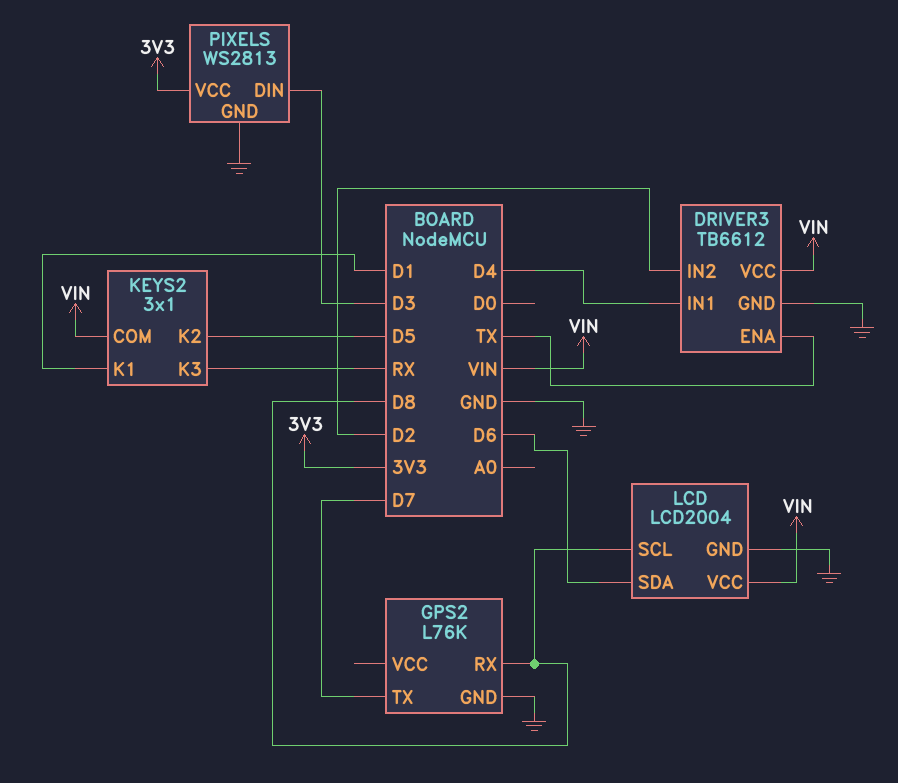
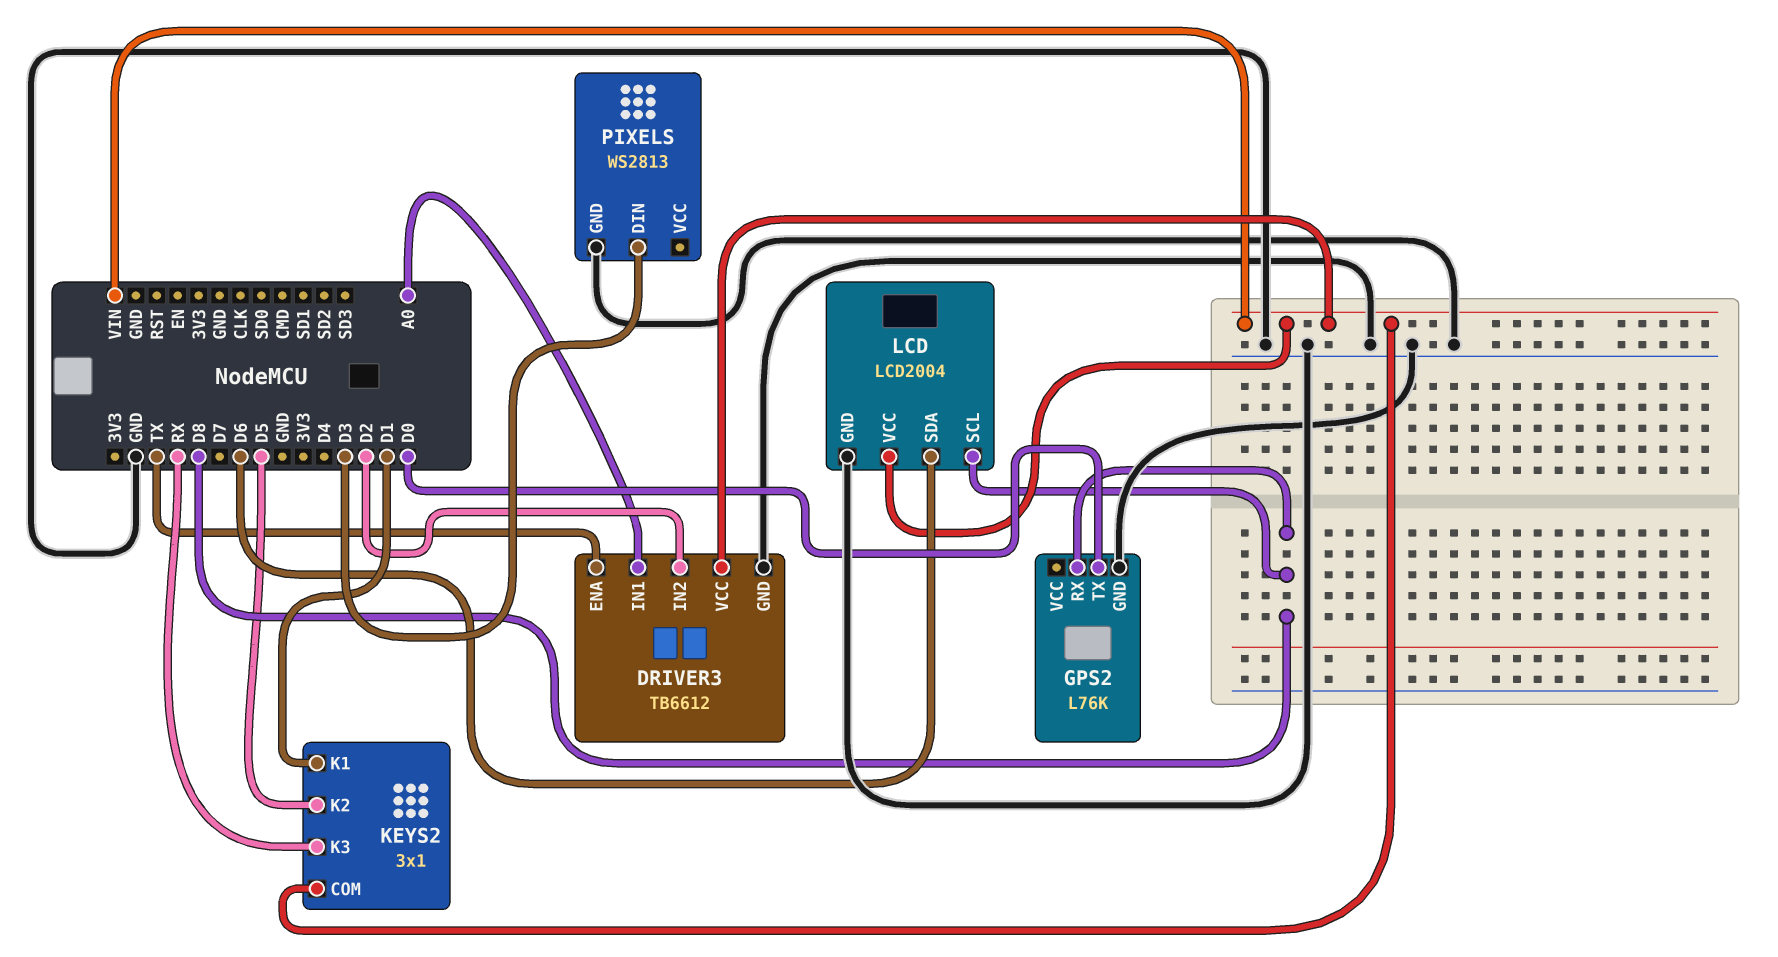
DRIVER3 pin IN1: D4 -> A0
GPS2 pin TX: D7 -> D0
PIXELS pin VCC: 3V3 -> none

